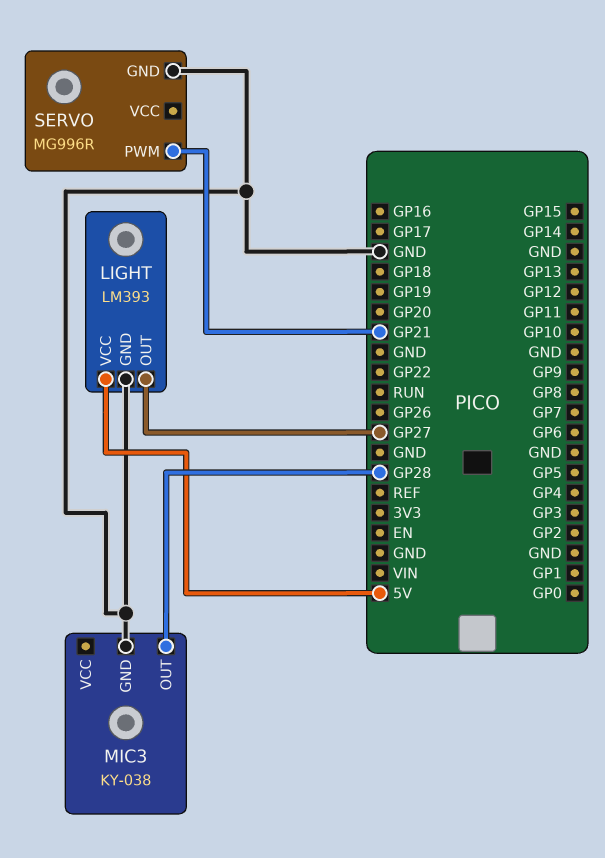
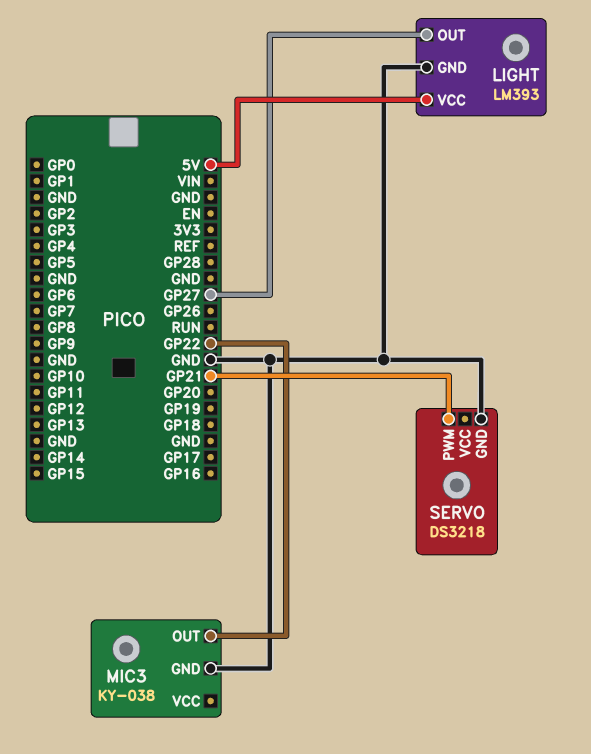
MIC3 pin OUT: GP28 -> GP22
SERVO: MG996R -> DS3218

